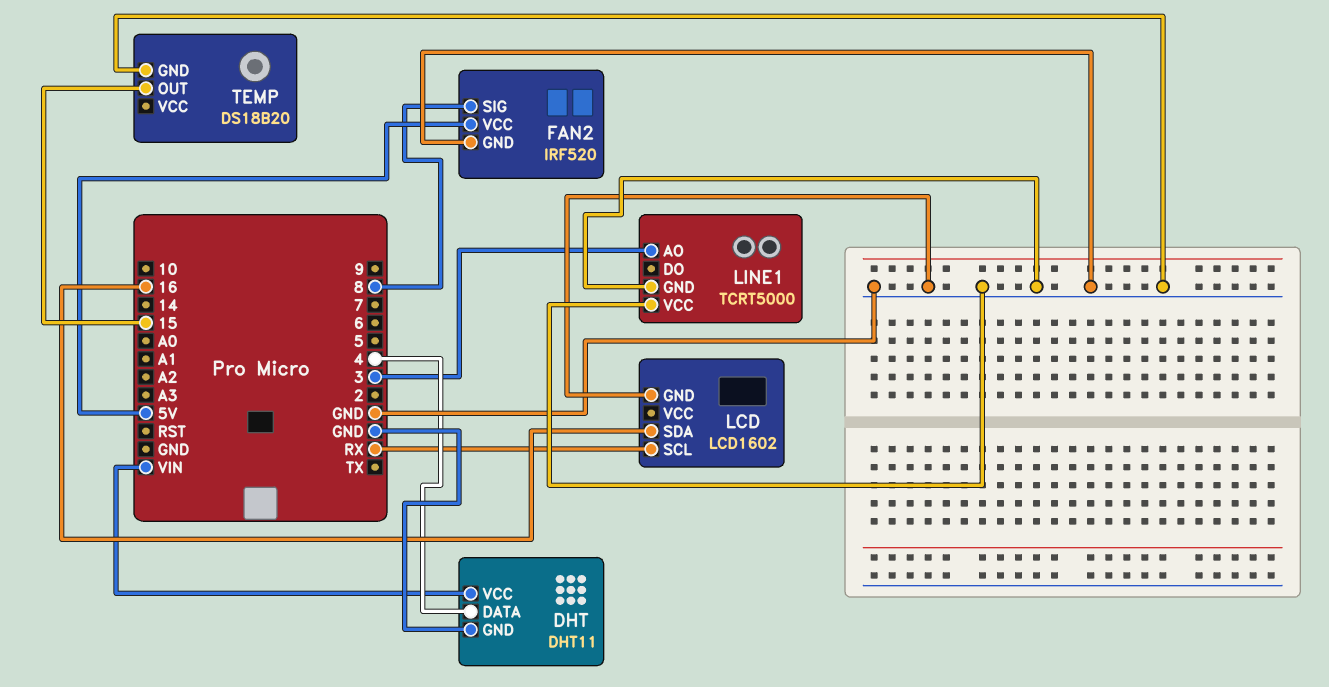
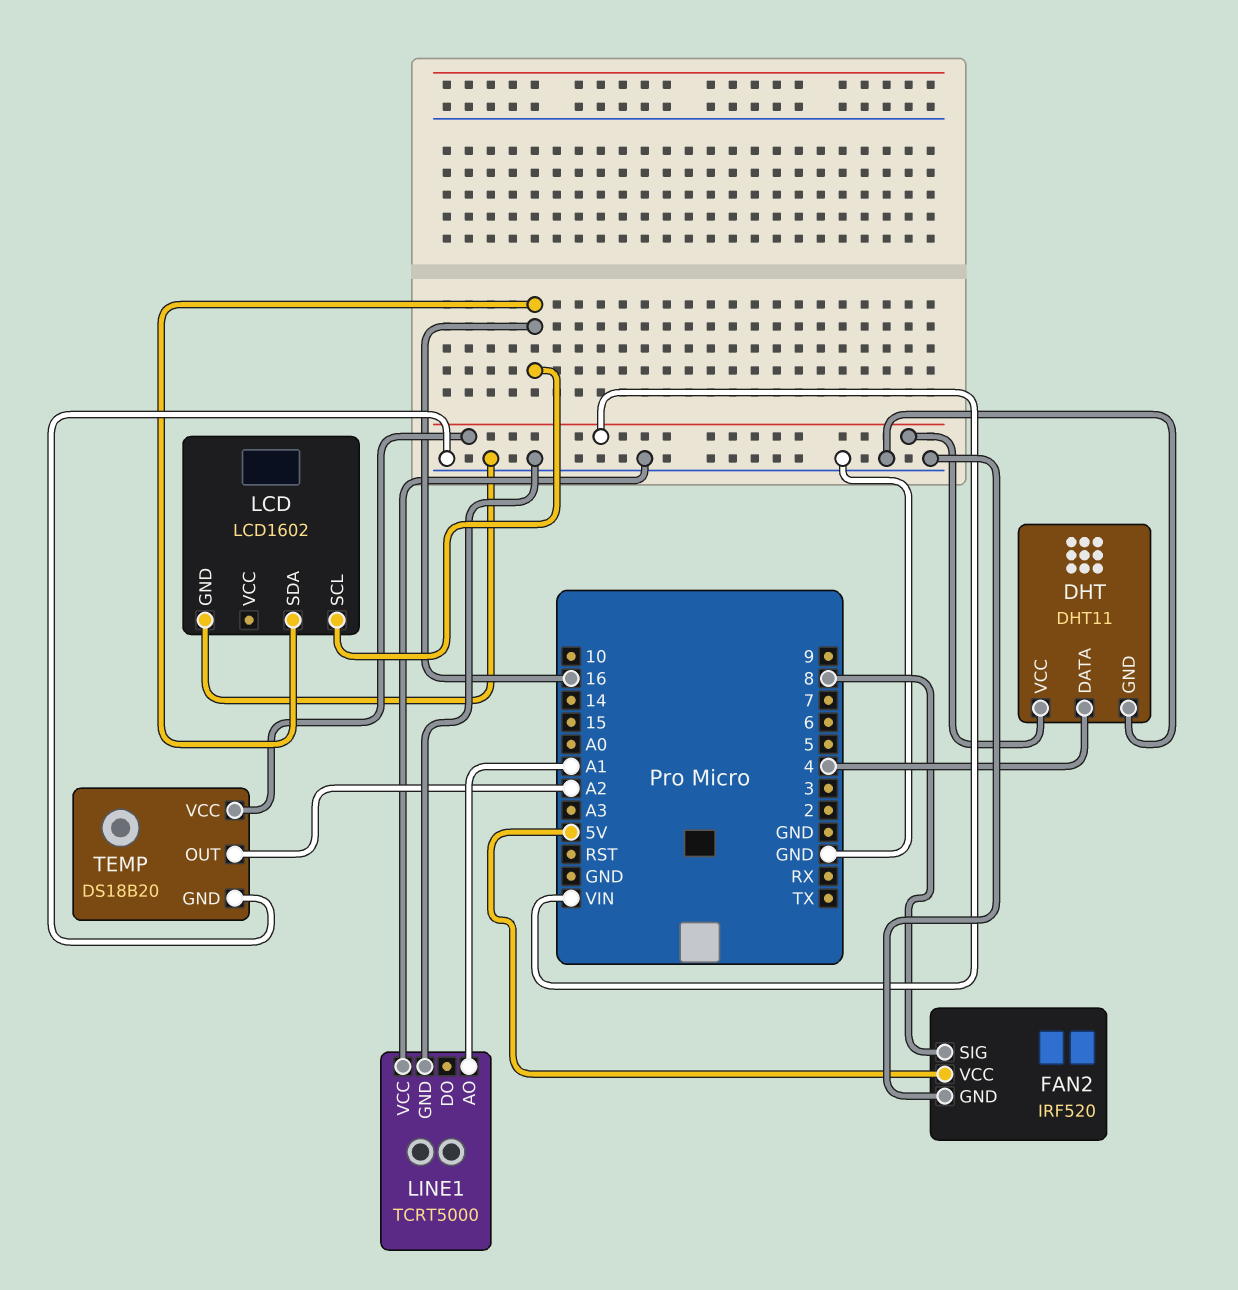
LCD pin SCL: RX -> 16
LINE1 pin AO: 3 -> A1
TEMP pin OUT: 15 -> A2
TEMP pin VCC: none -> VIN

